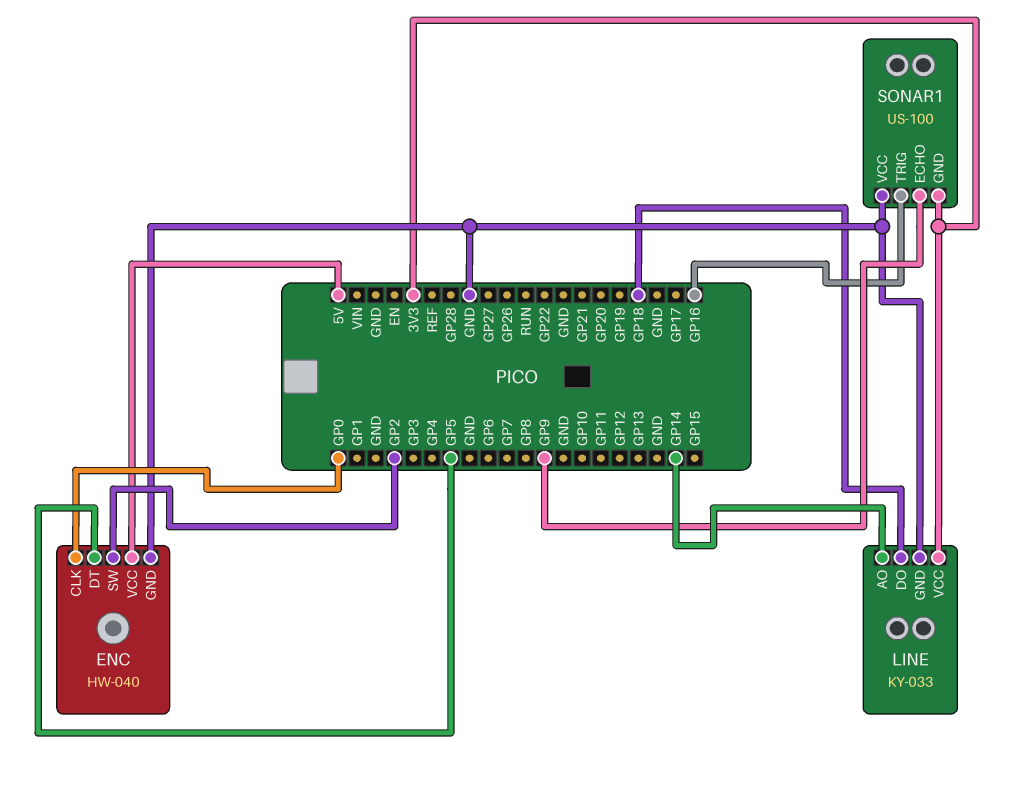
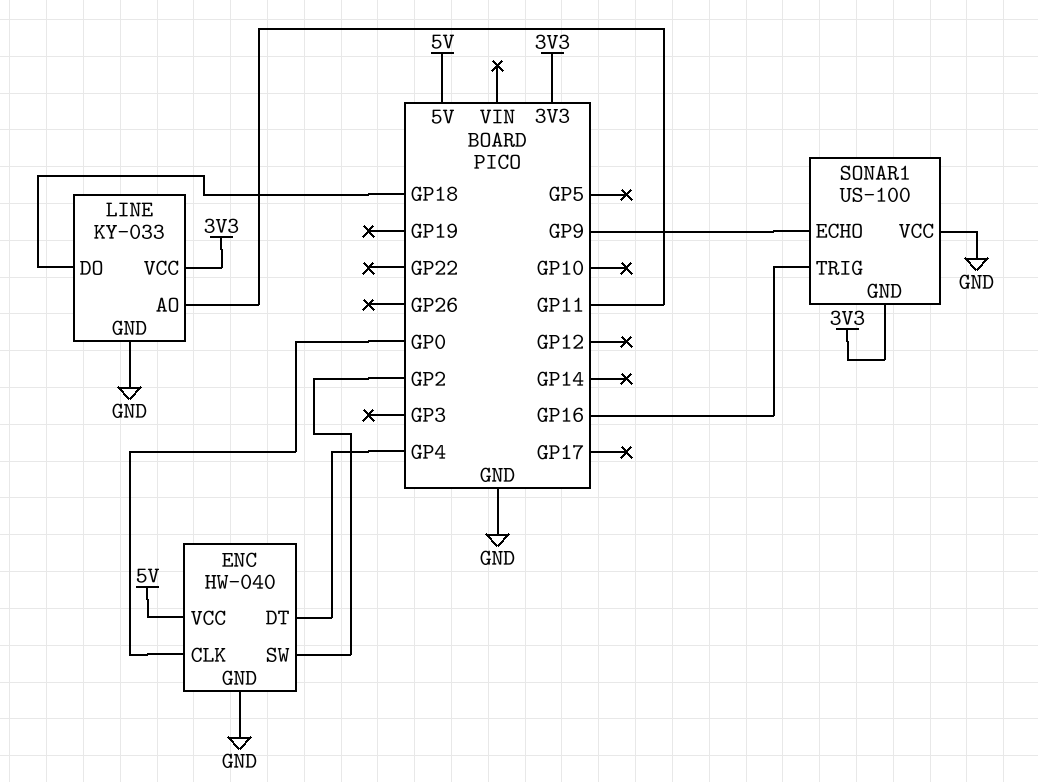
ENC pin DT: GP5 -> GP4
LINE pin AO: GP14 -> GP11

